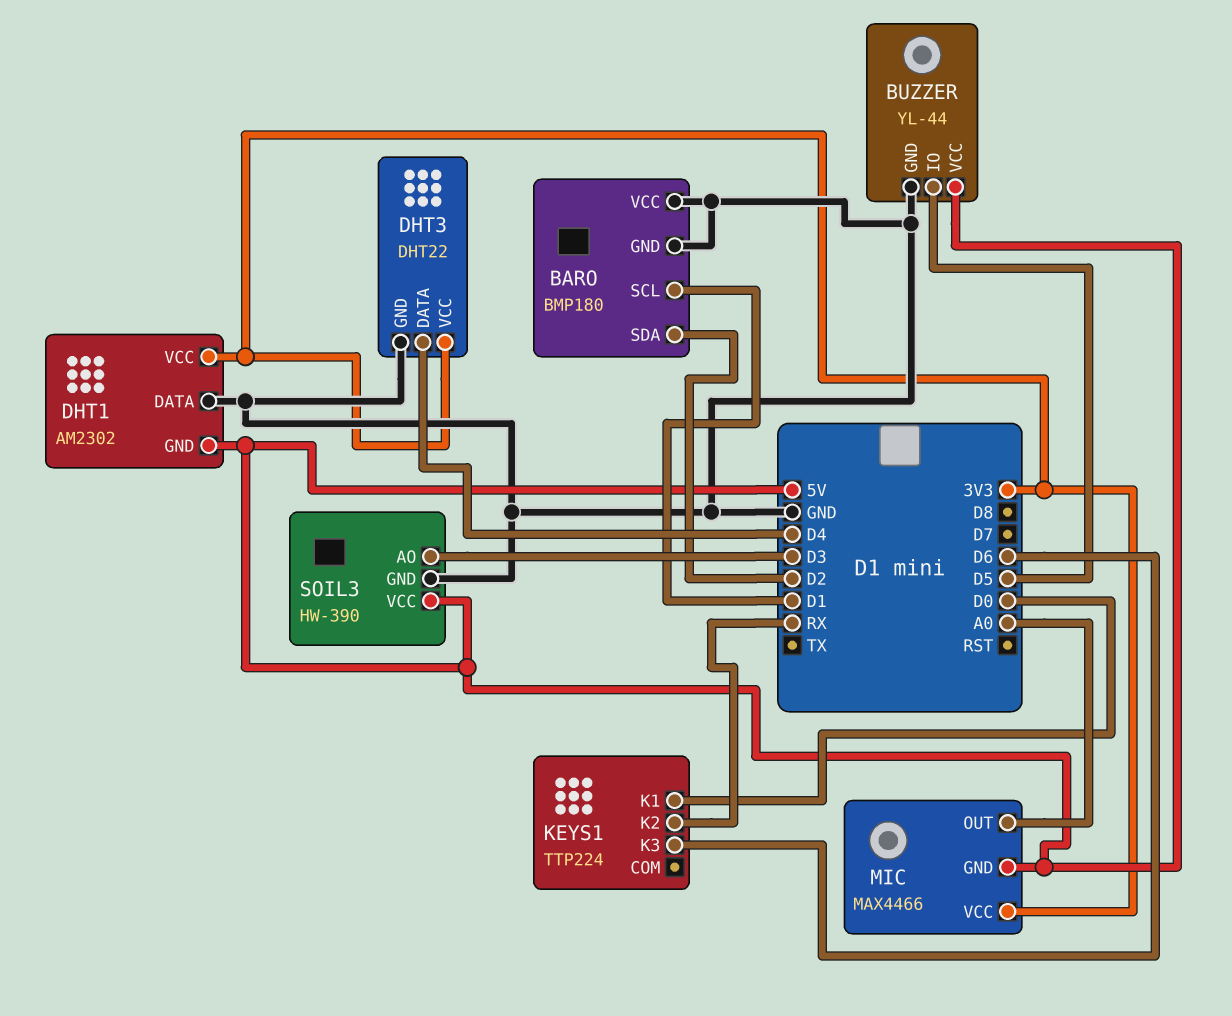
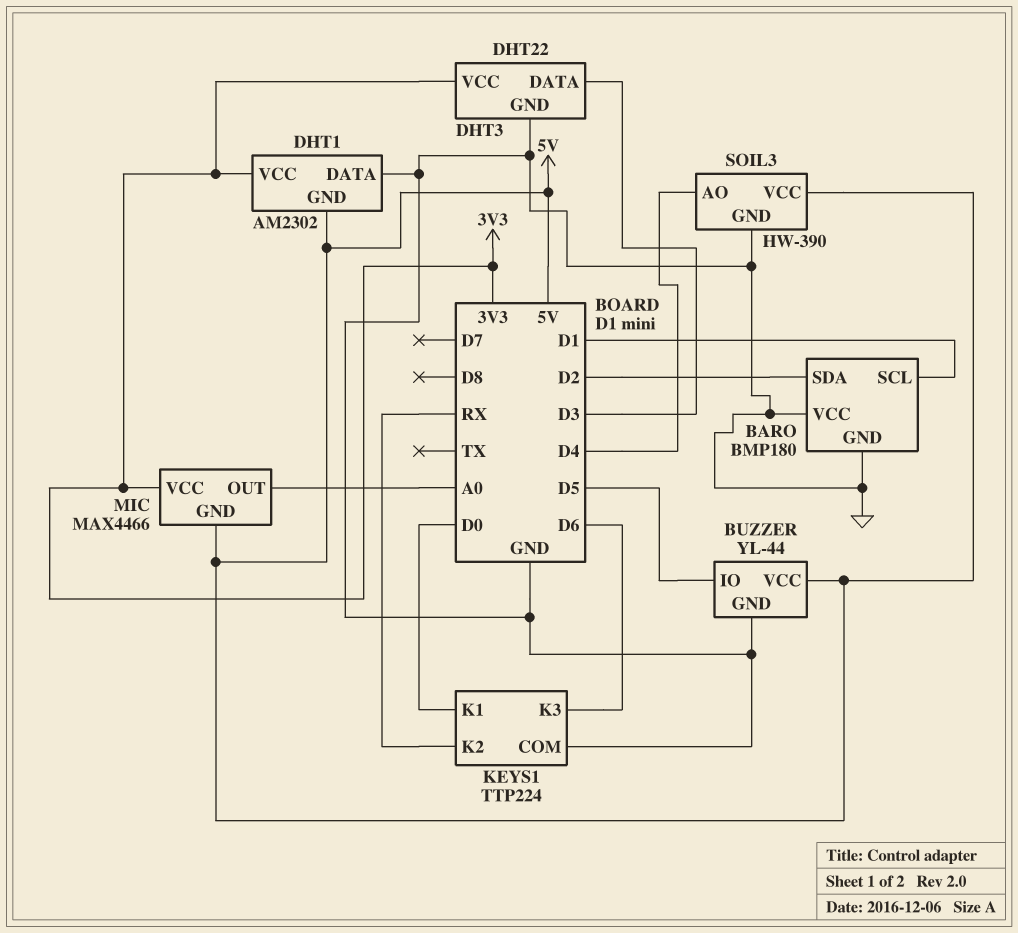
DHT3 pin DATA: D4 -> D3
KEYS1 pin COM: none -> GND
SOIL3 pin AO: D3 -> D4

